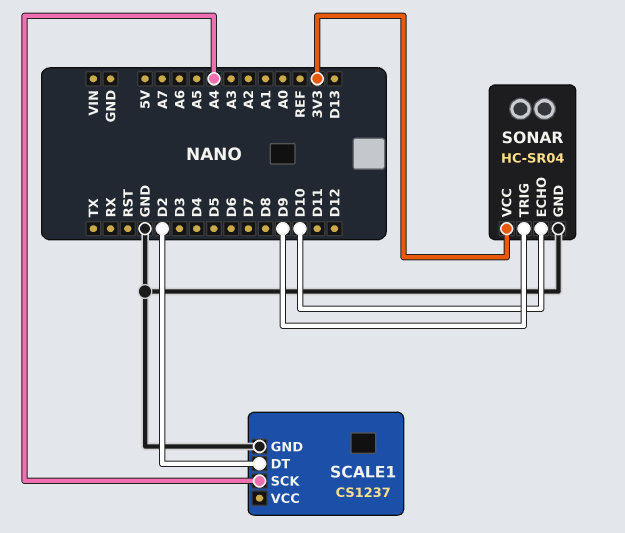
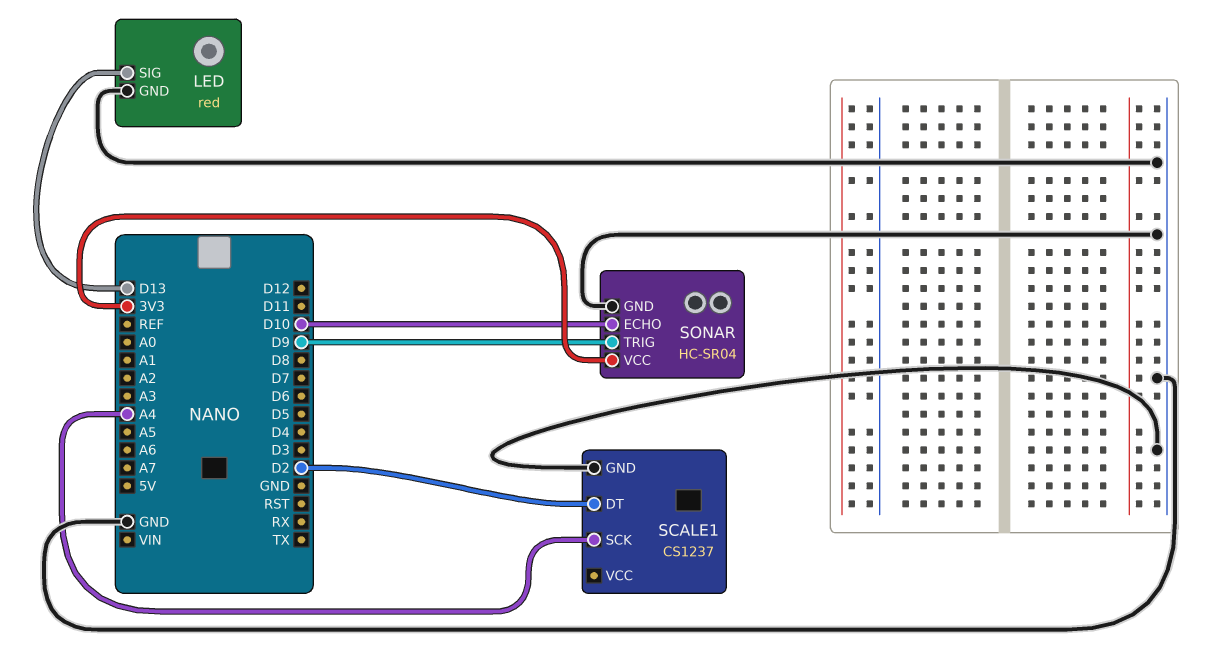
LED: none -> red
LED pin GND: none -> GND
LED pin SIG: none -> D13

